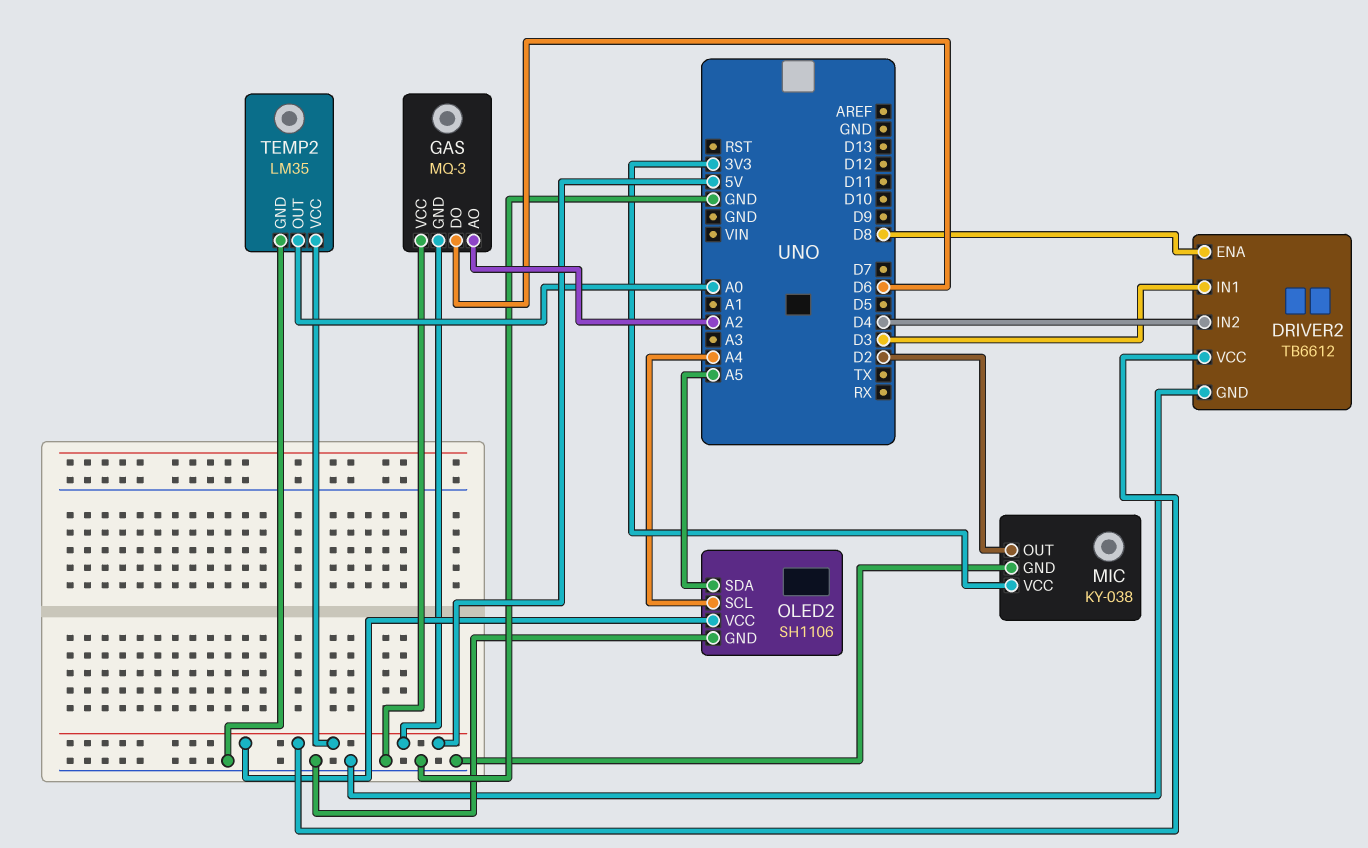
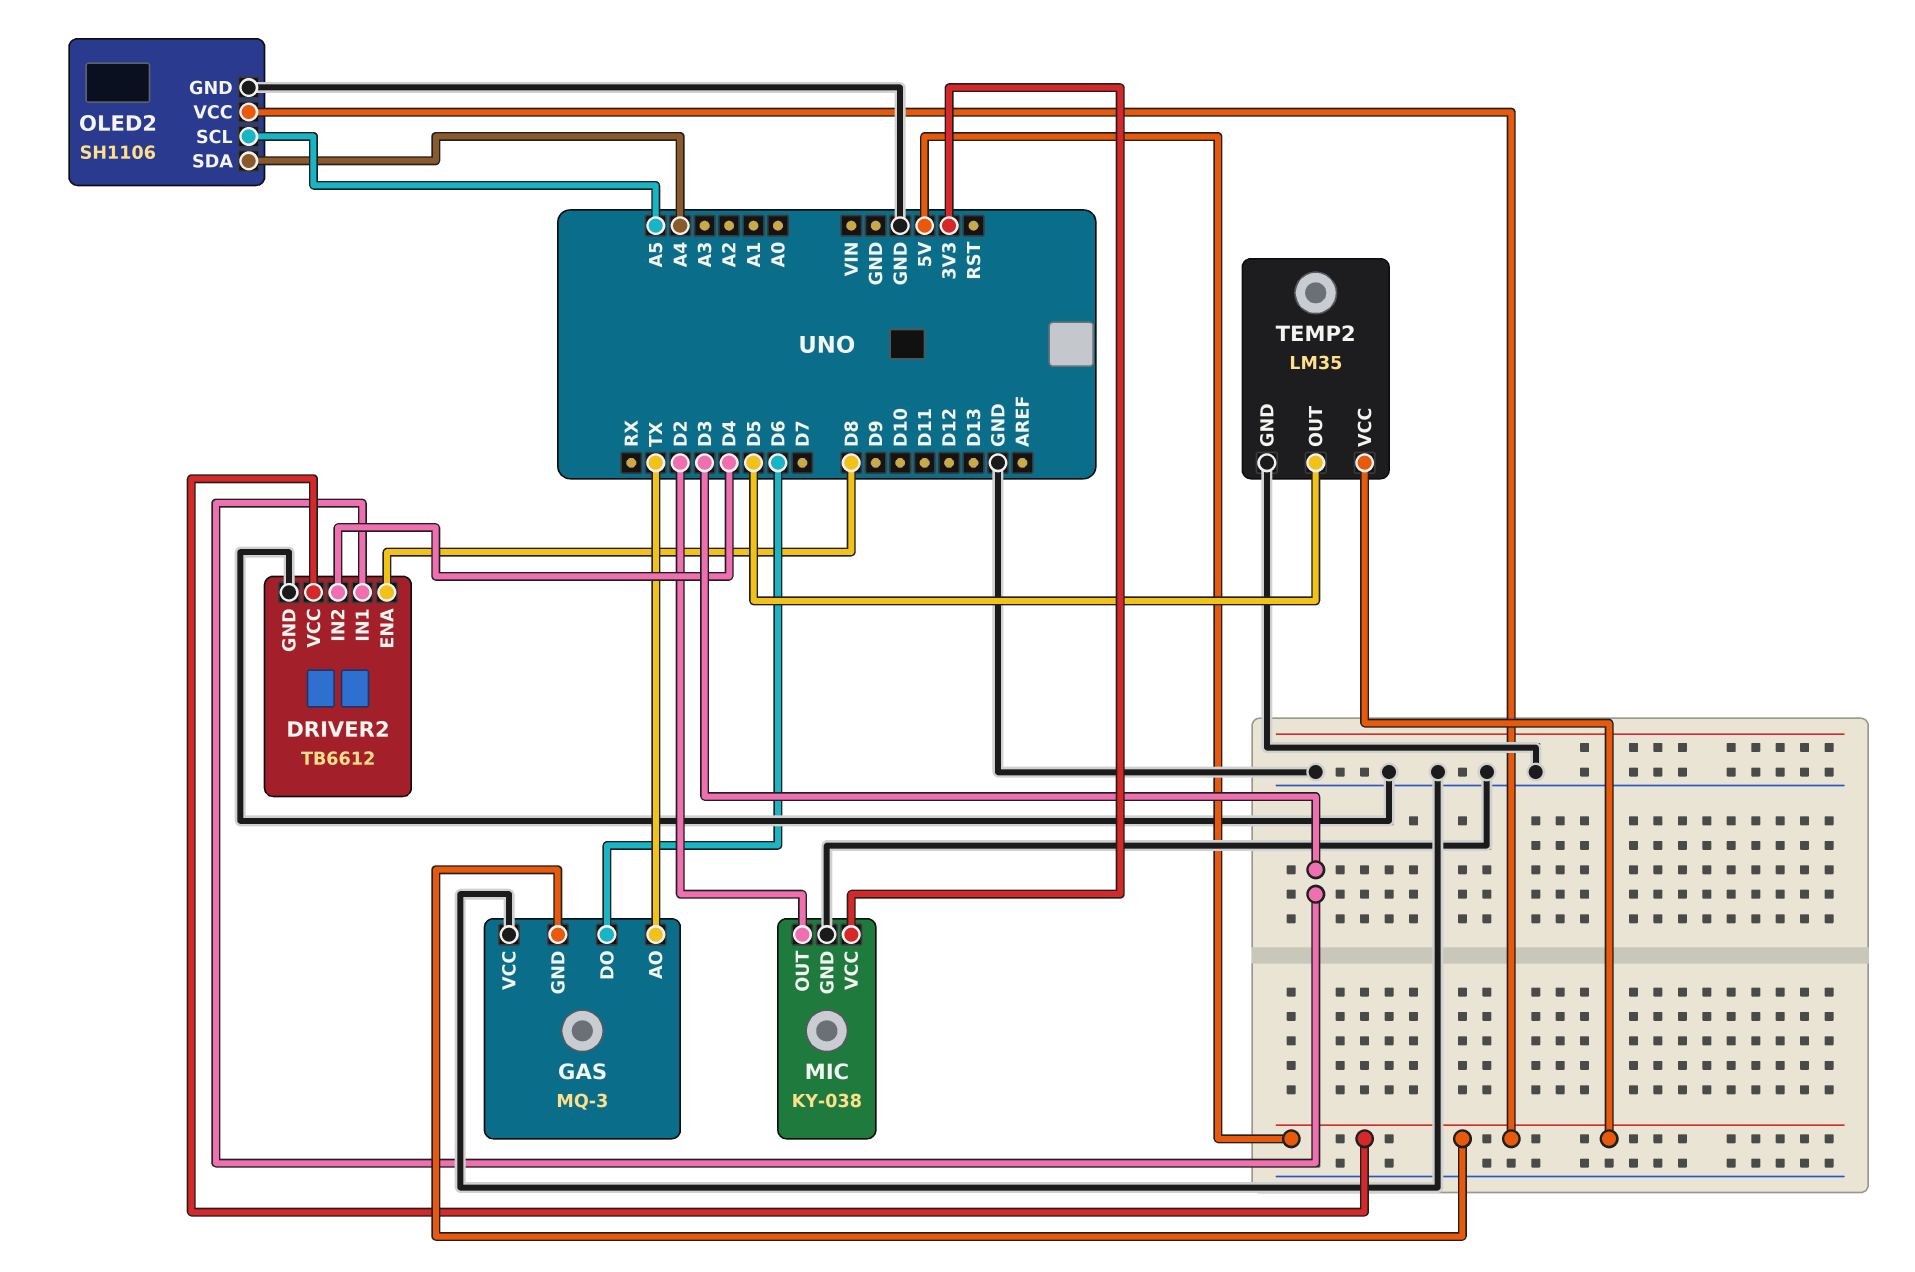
GAS pin AO: A2 -> TX
OLED2 pin SCL: A4 -> A5
OLED2 pin SDA: A5 -> A4
TEMP2 pin OUT: A0 -> D5

